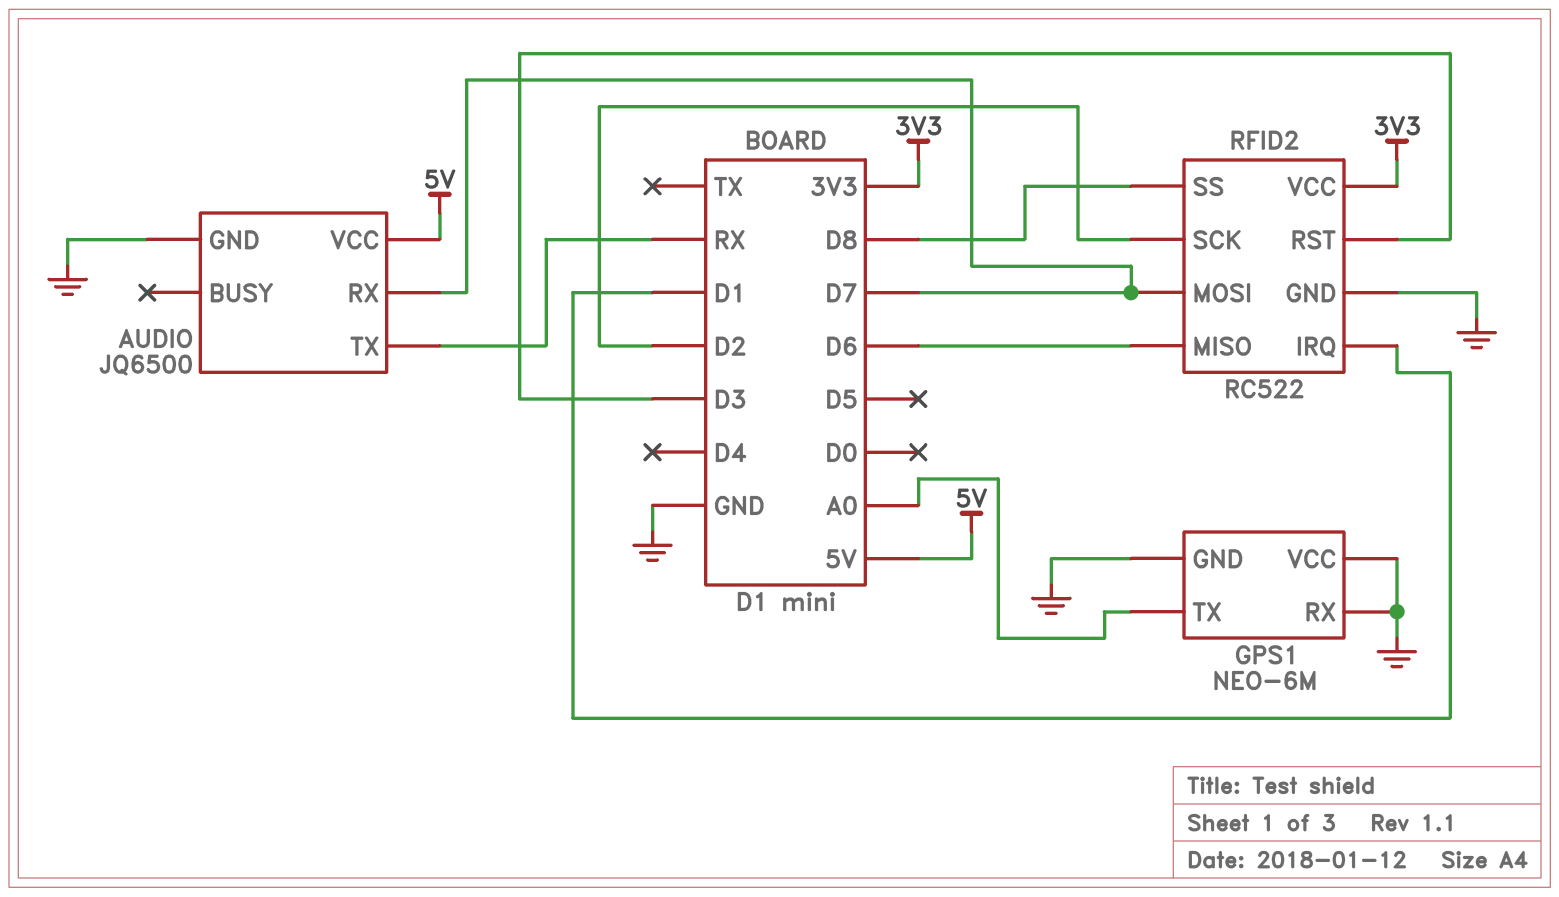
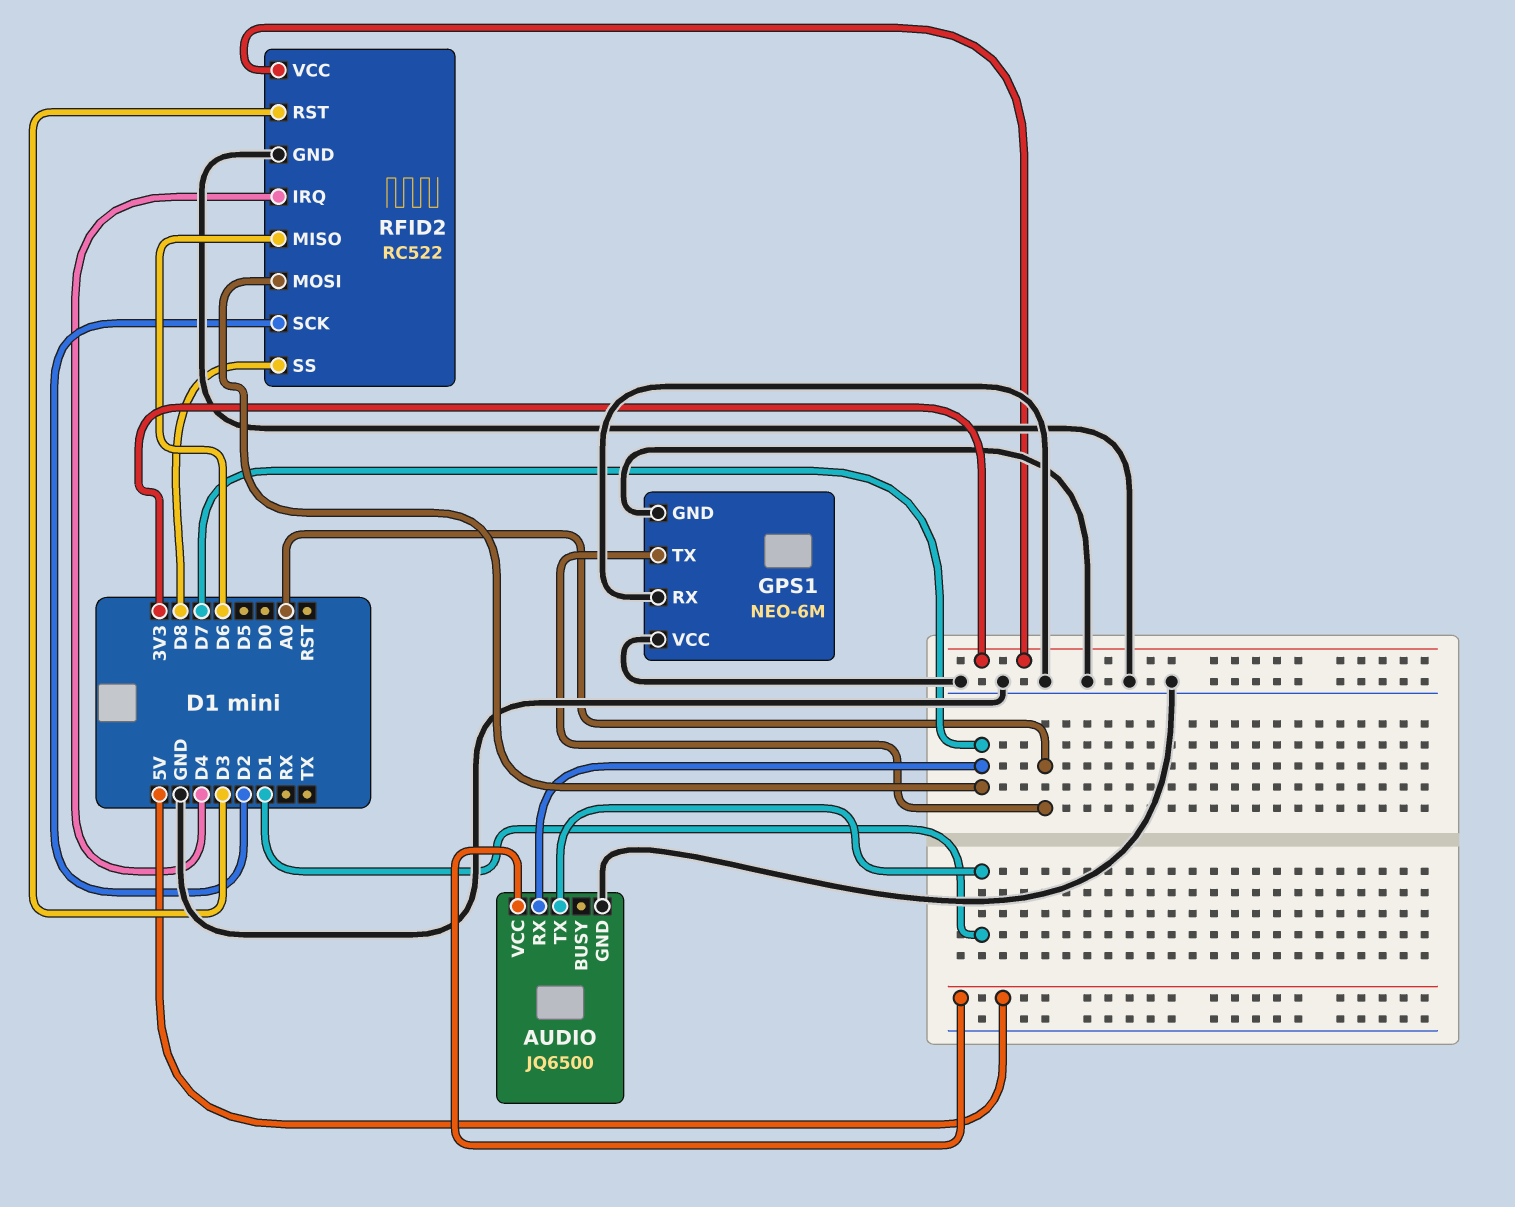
AUDIO pin TX: RX -> D1
RFID2 pin IRQ: D1 -> D4

